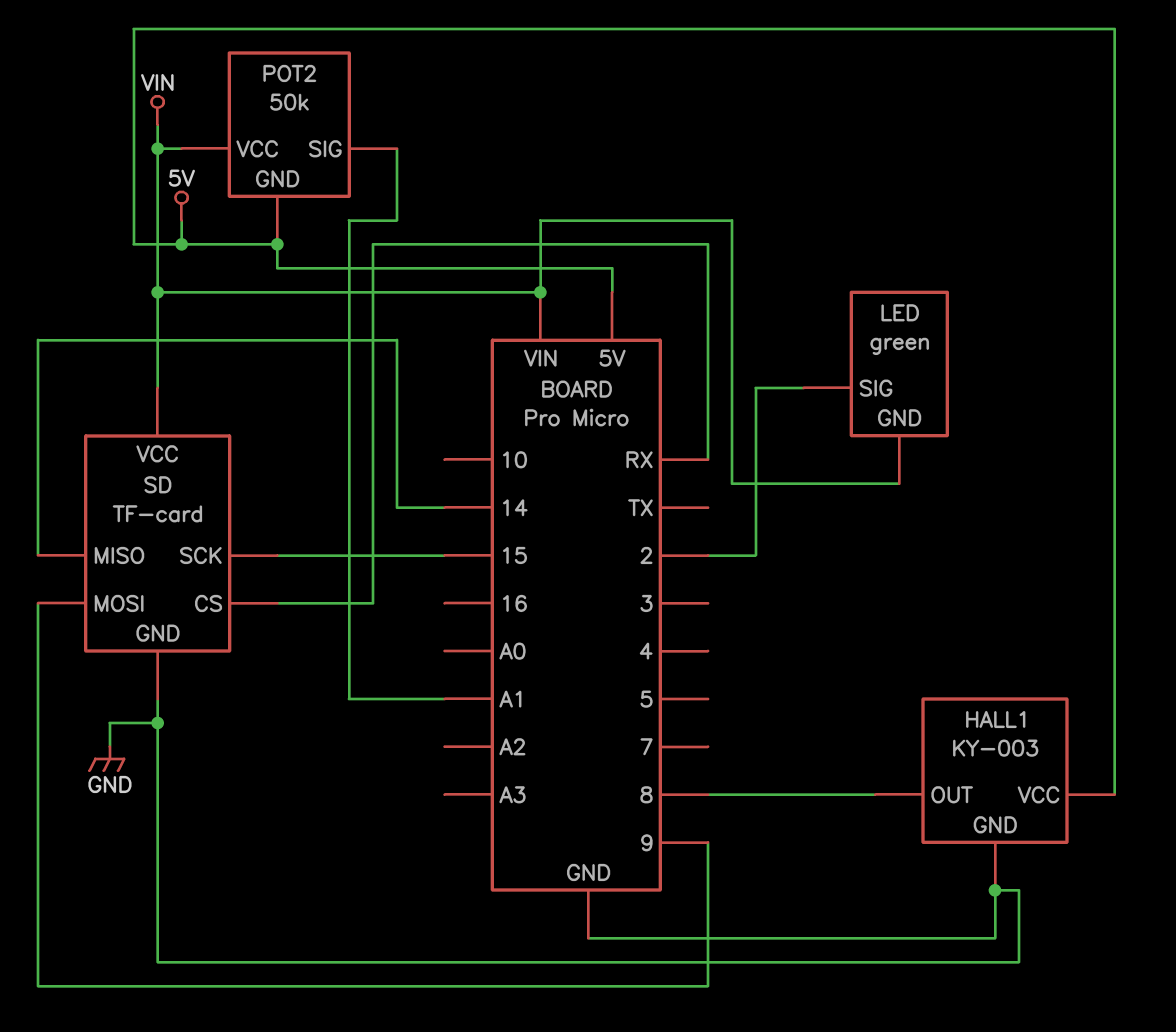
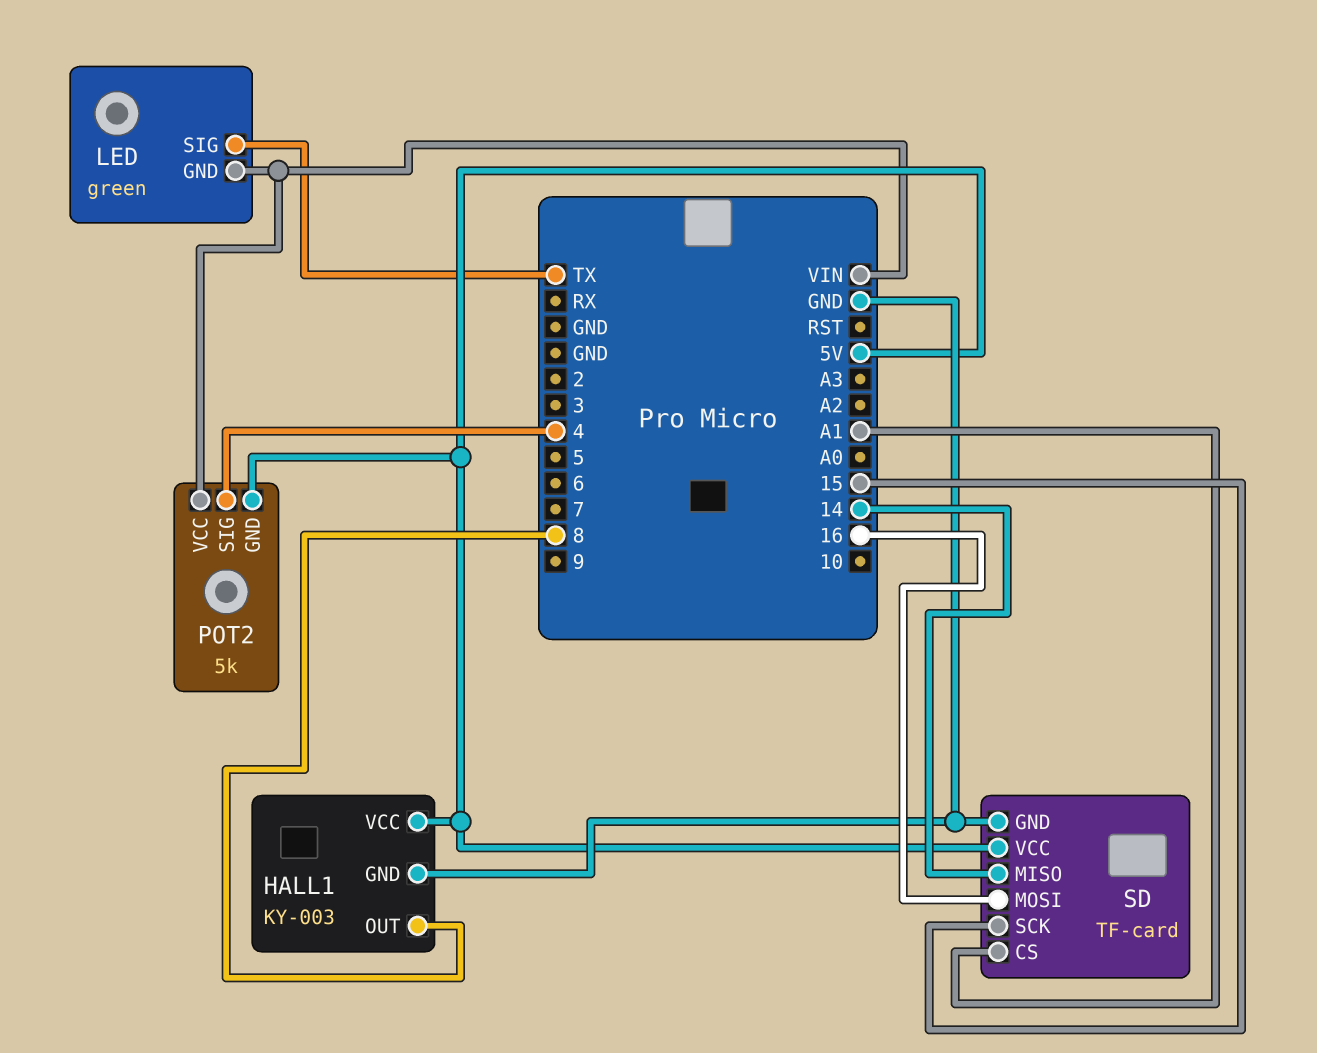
LED pin SIG: 2 -> TX
POT2: 50k -> 5k
POT2 pin SIG: A1 -> 4
SD pin CS: RX -> A1
SD pin MOSI: 9 -> 16
SD pin VCC: VIN -> 5V

